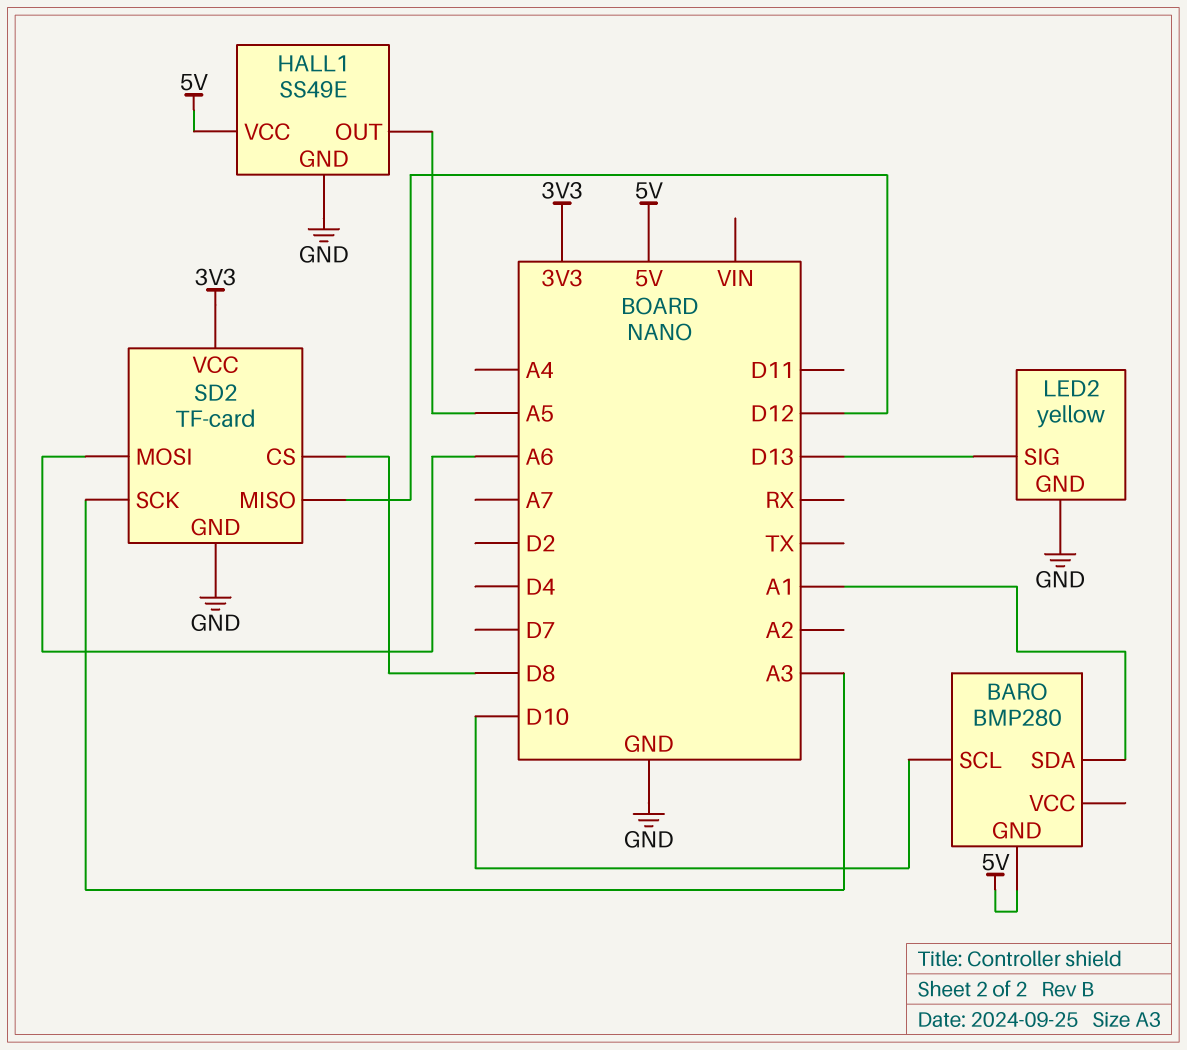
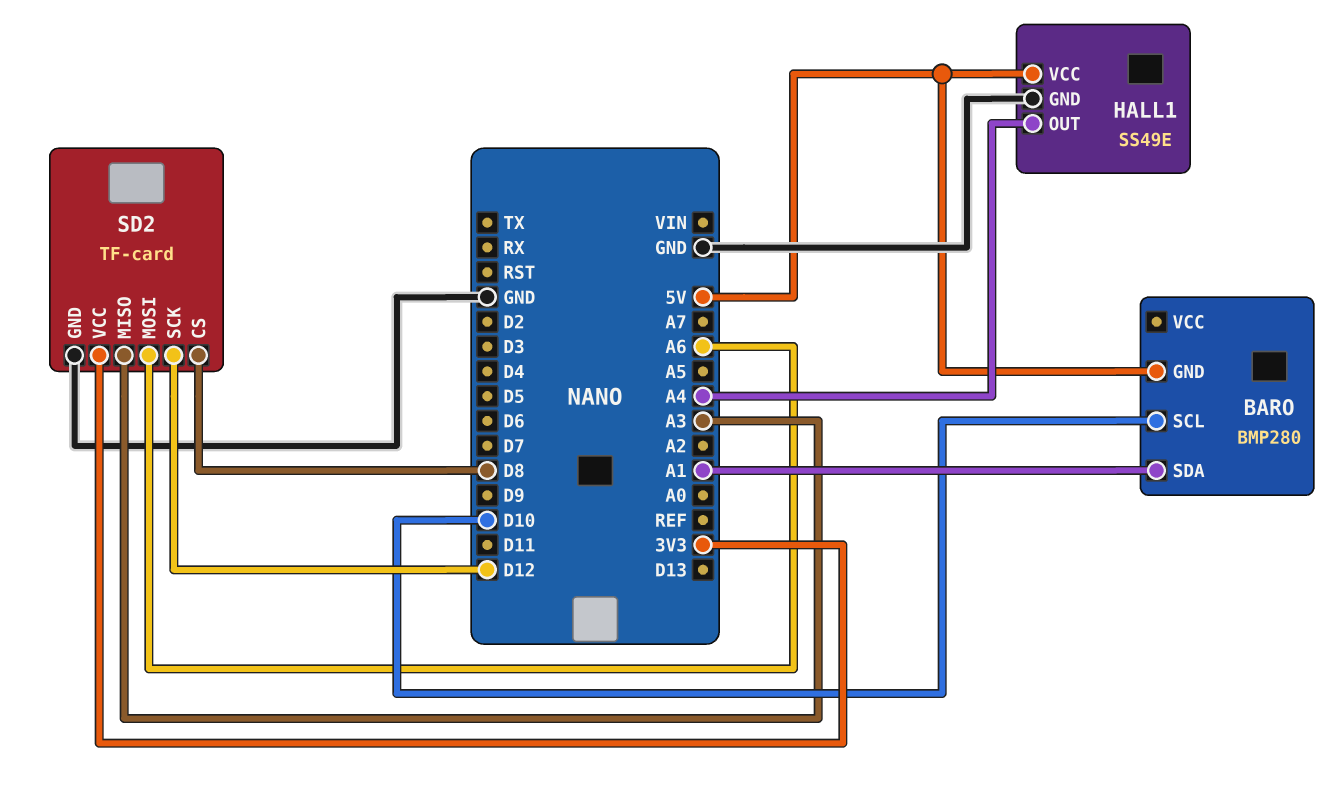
HALL1 pin OUT: A5 -> A4
LED2: yellow -> none
LED2 pin GND: GND -> none
LED2 pin SIG: D13 -> none
SD2 pin MISO: D12 -> A3
SD2 pin SCK: A3 -> D12

